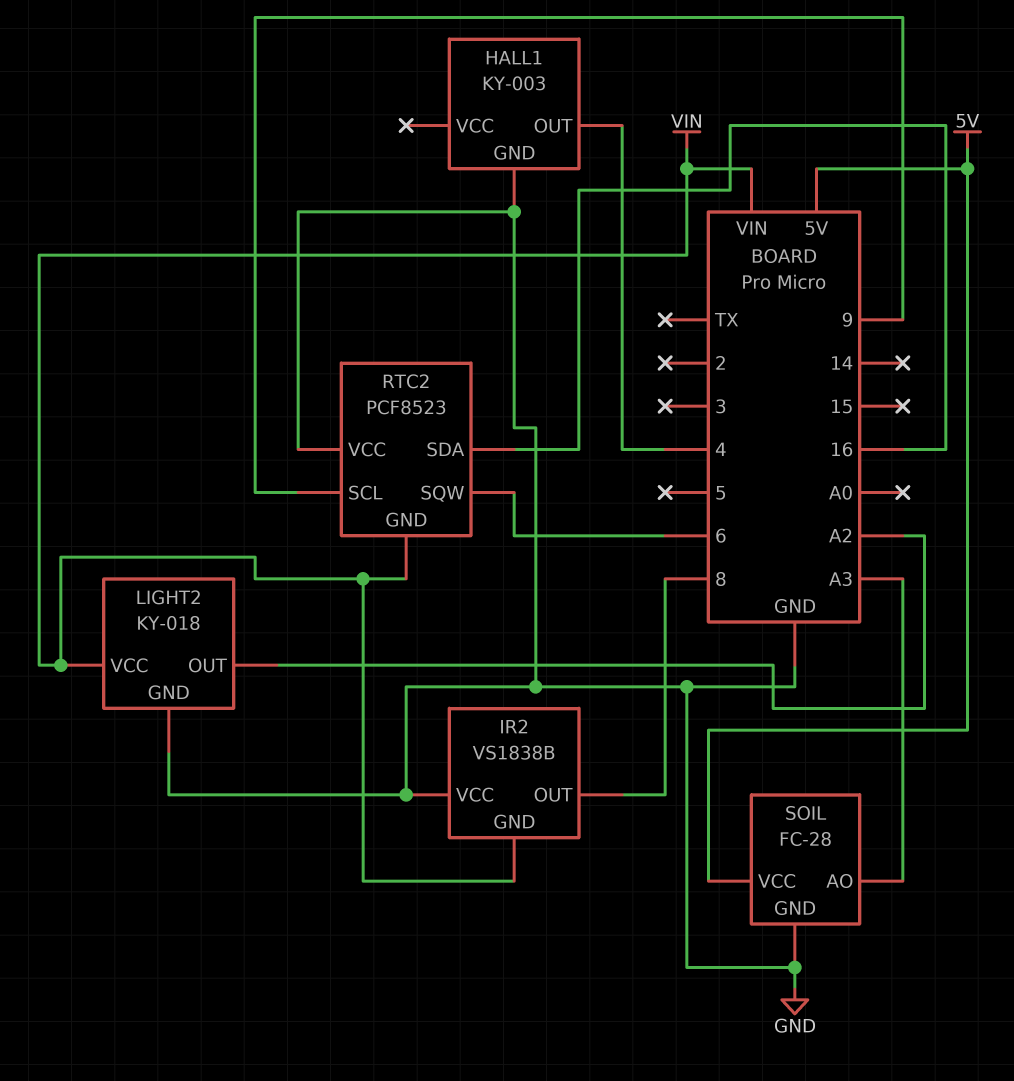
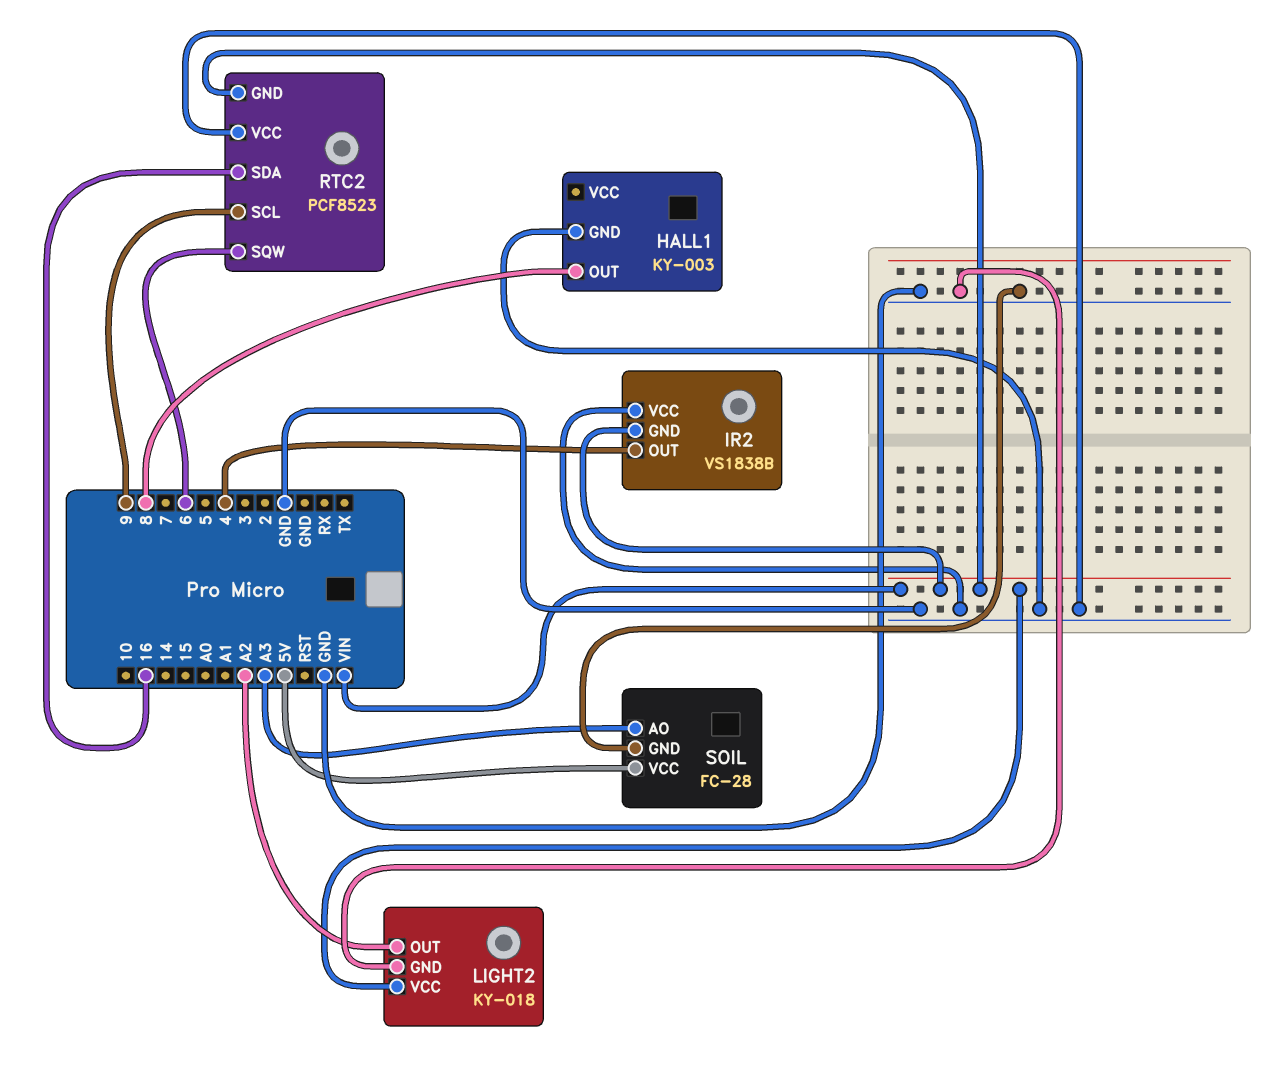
HALL1 pin OUT: 4 -> 8
IR2 pin OUT: 8 -> 4

